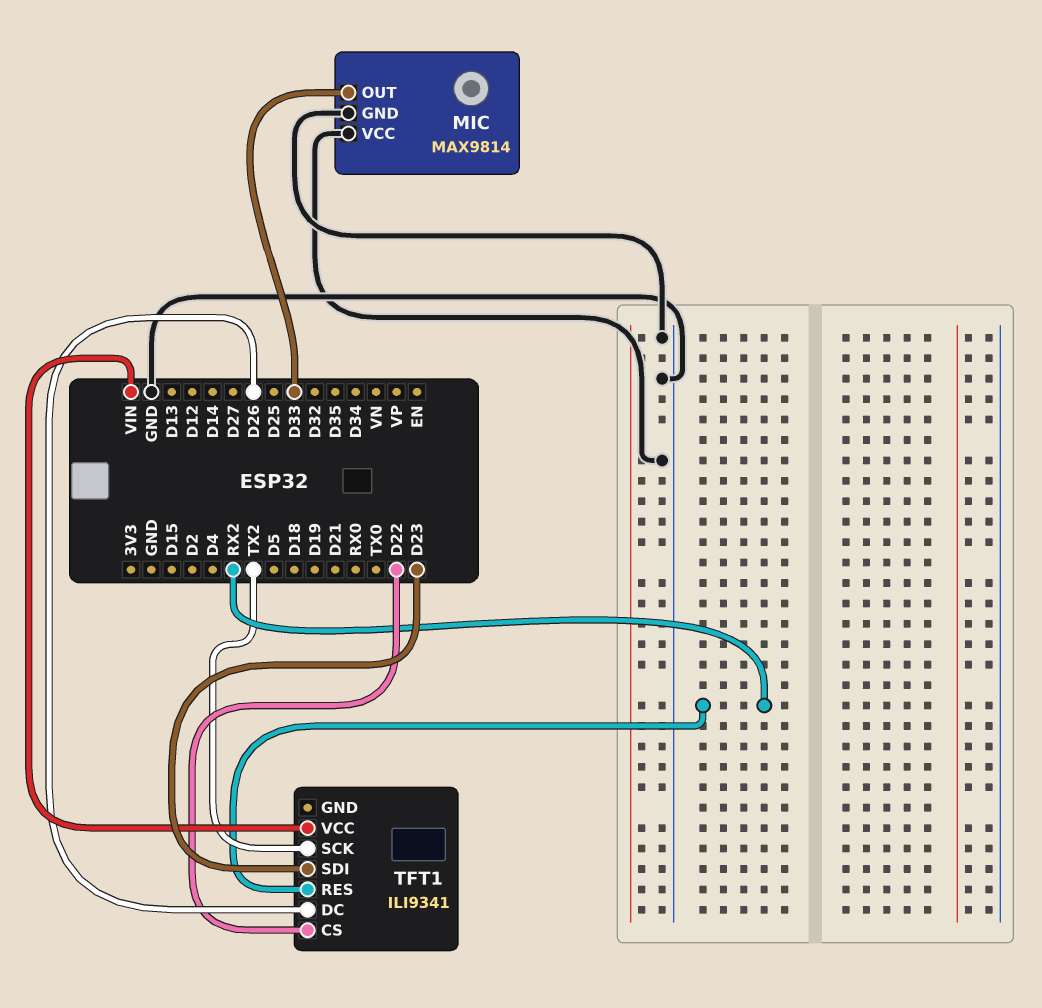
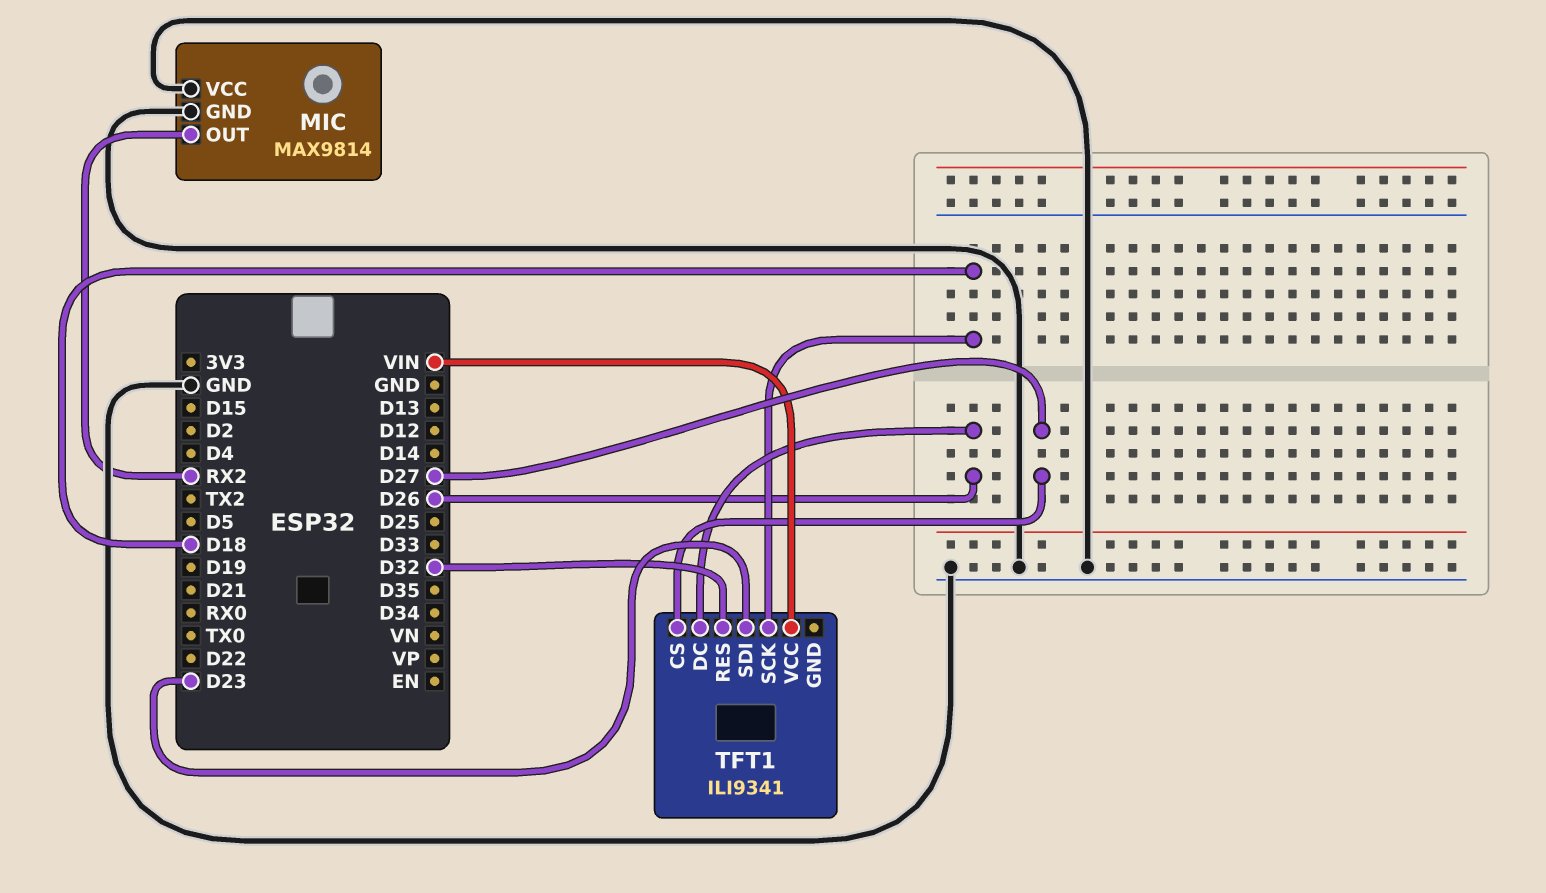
MIC pin OUT: D33 -> RX2
TFT1 pin CS: D22 -> D27
TFT1 pin RES: RX2 -> D32
TFT1 pin SCK: TX2 -> D18

